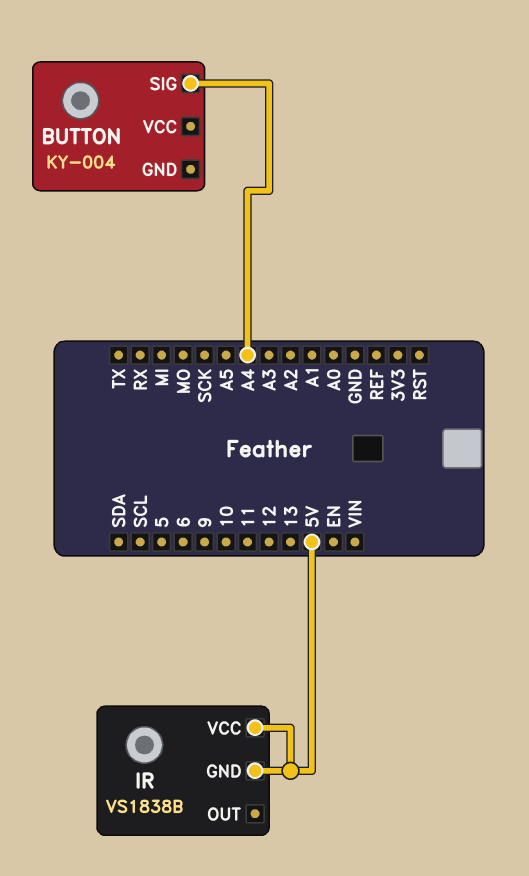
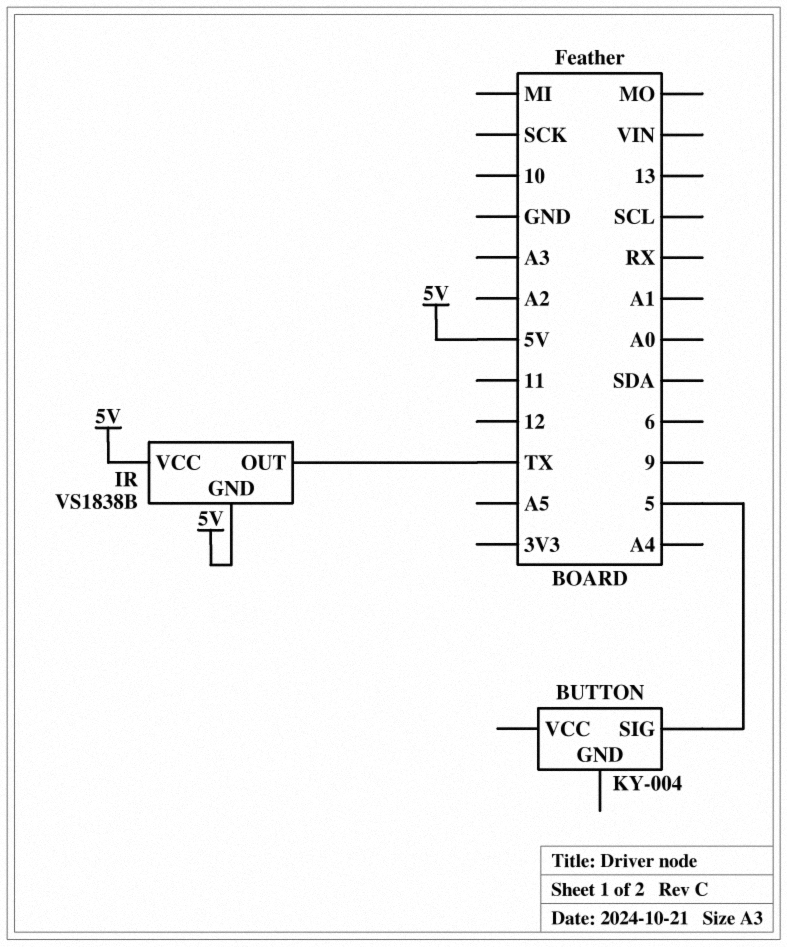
BUTTON pin SIG: A4 -> 5
IR pin OUT: none -> TX

